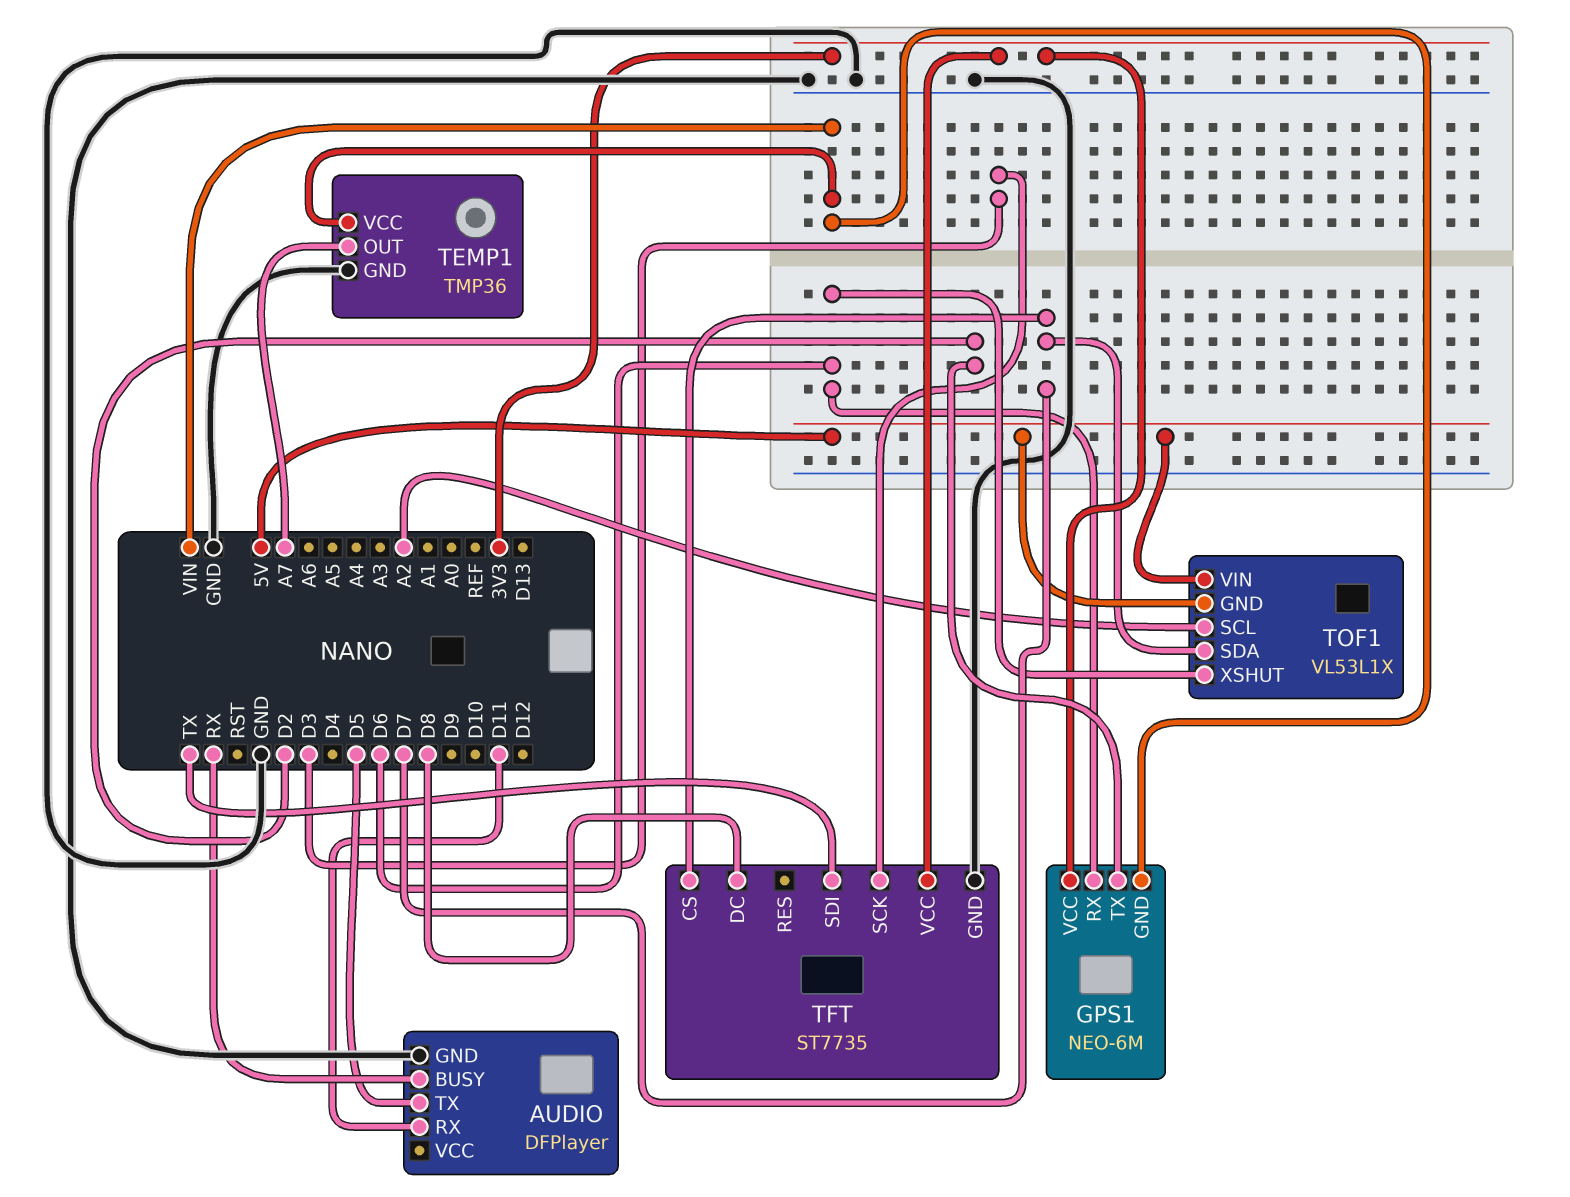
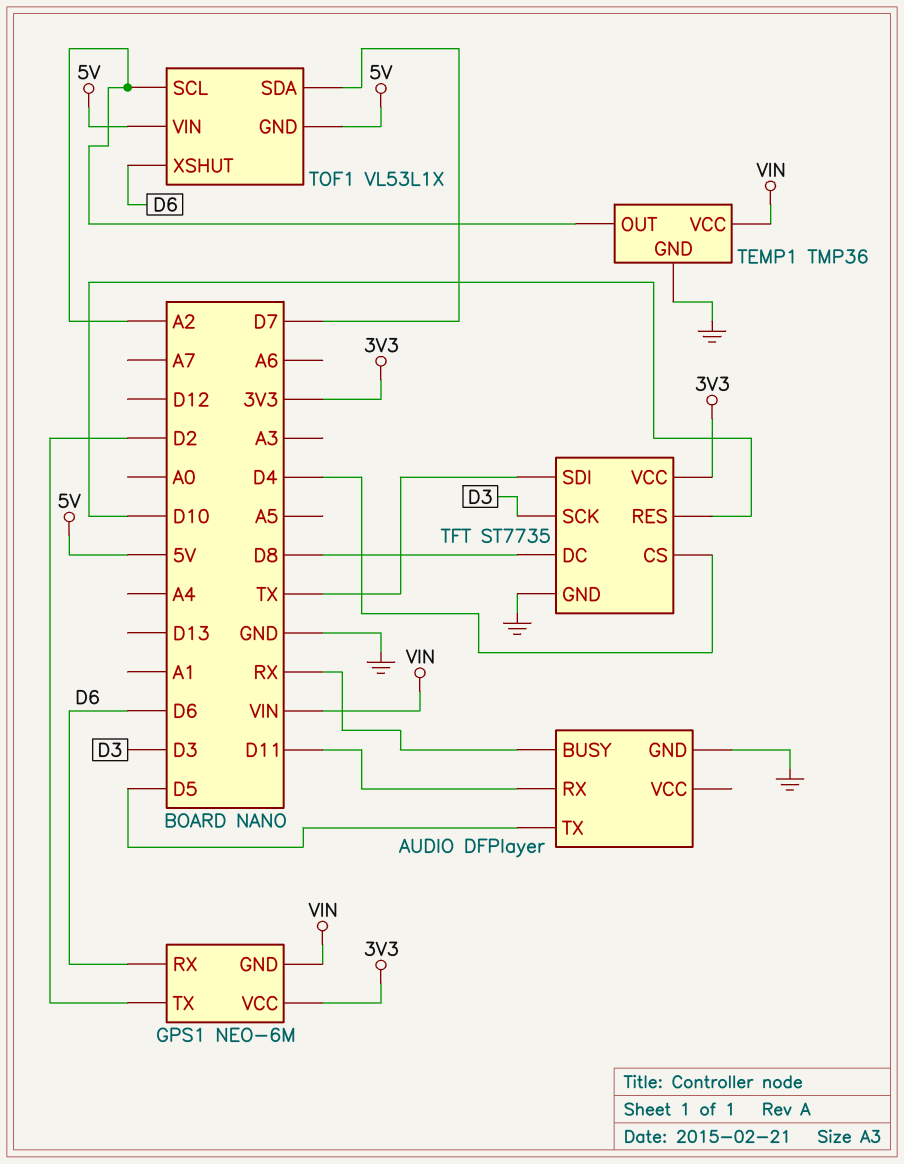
TEMP1 pin OUT: A7 -> A2
TFT pin CS: D7 -> D4
TFT pin RES: none -> D10

